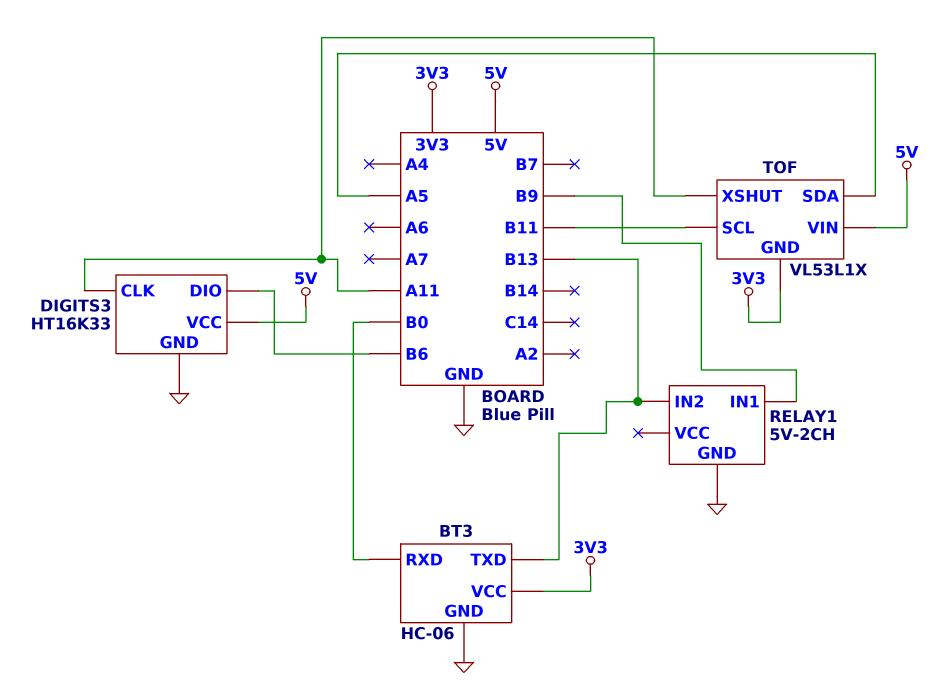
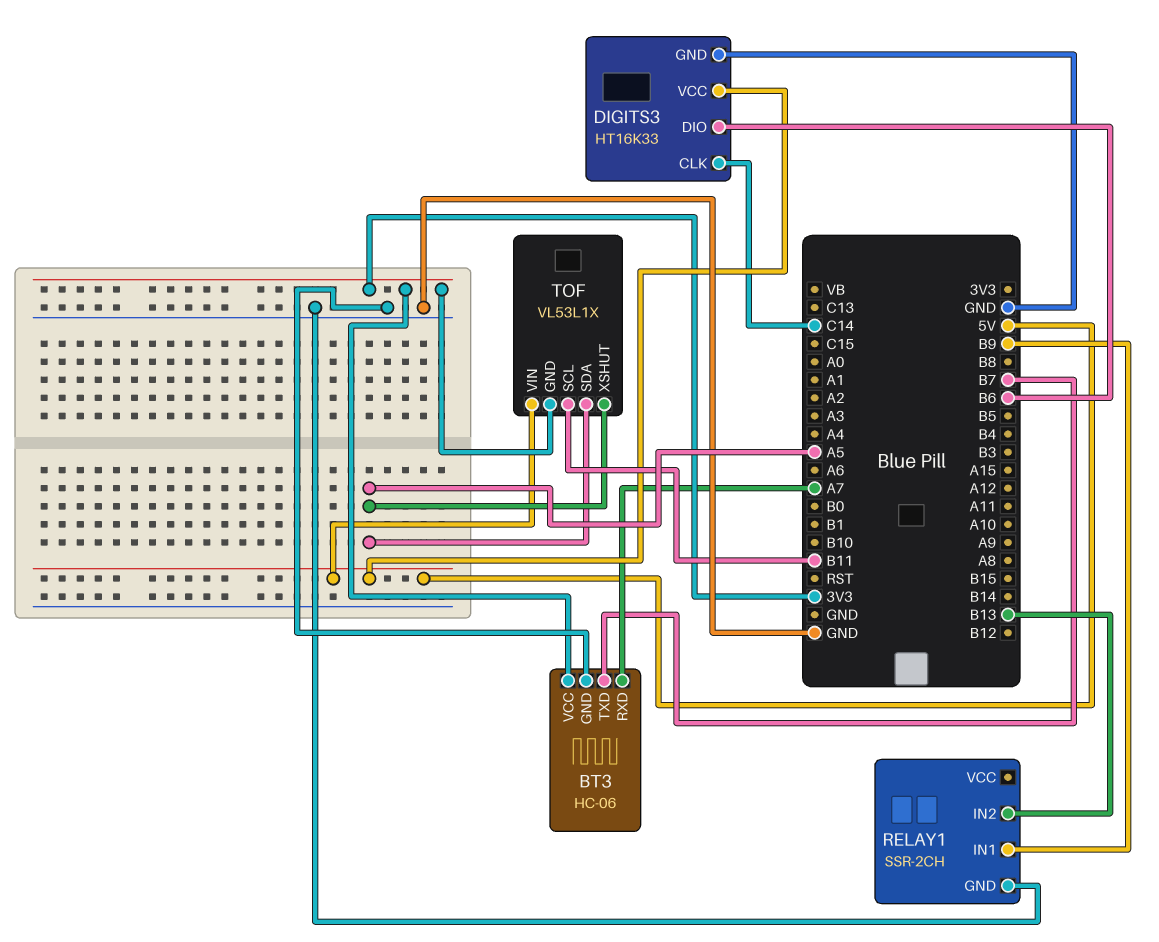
BT3 pin RXD: B0 -> A7
BT3 pin TXD: B13 -> B7
DIGITS3 pin CLK: A11 -> C14
RELAY1: 5V-2CH -> SSR-2CH
TOF pin XSHUT: A11 -> A5

